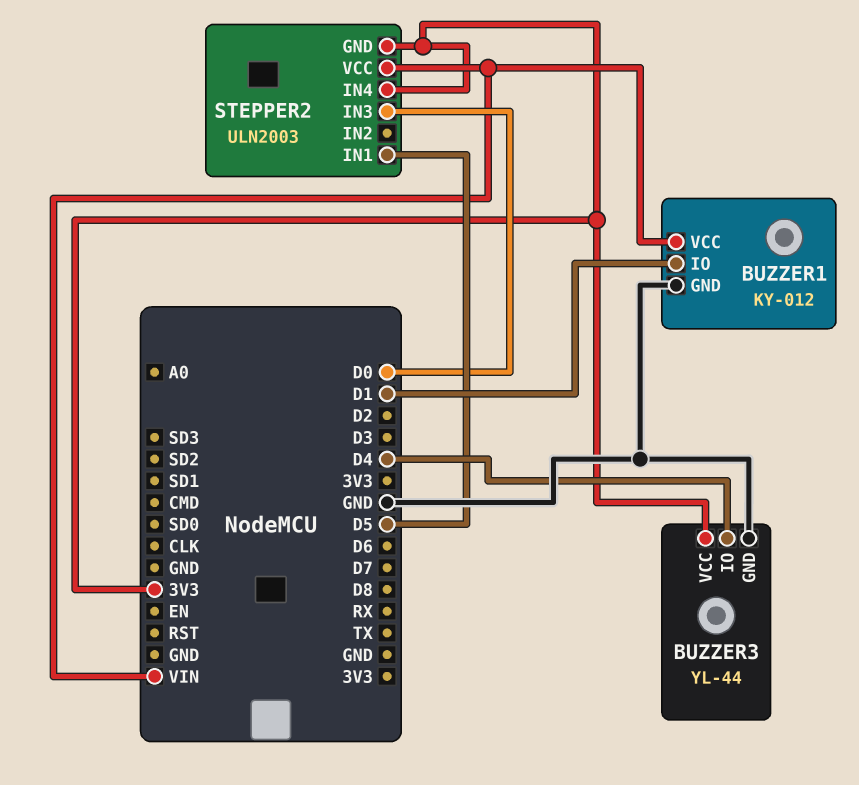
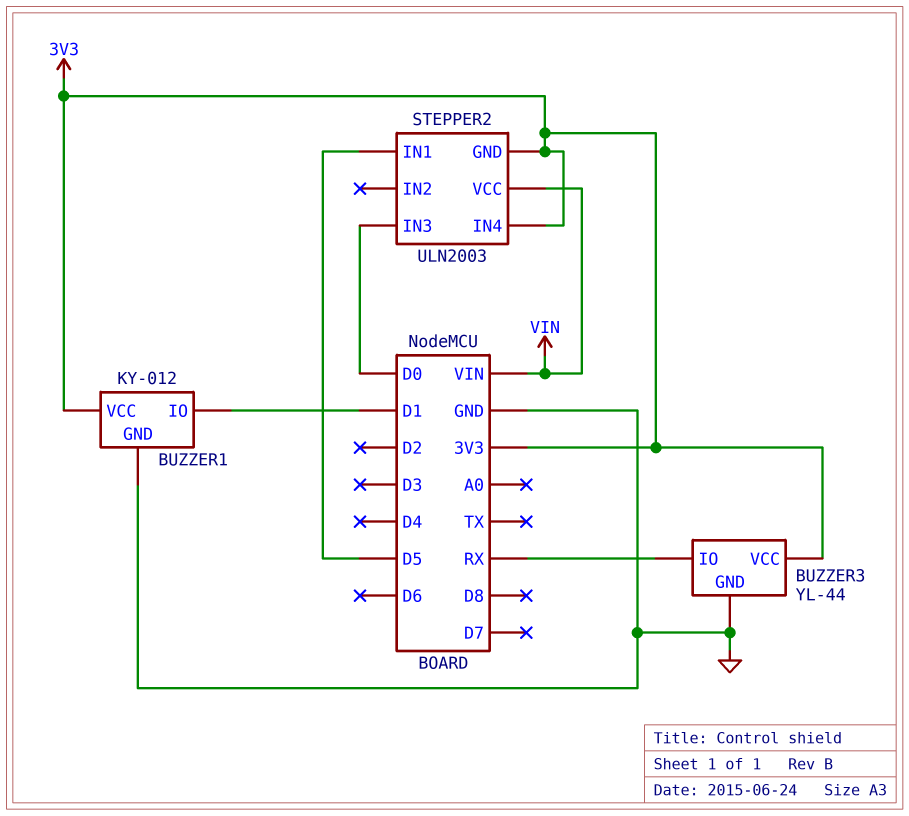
BUZZER1 pin VCC: VIN -> 3V3
BUZZER3 pin IO: D4 -> RX

